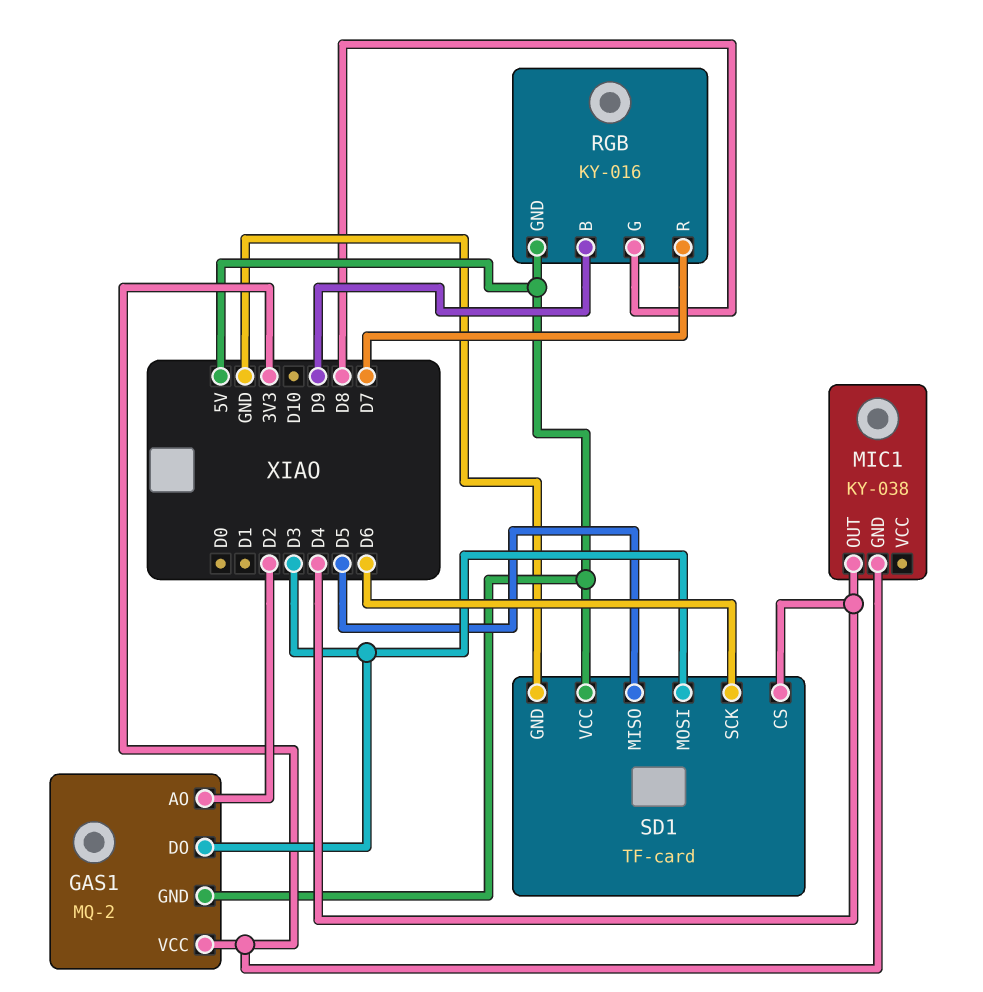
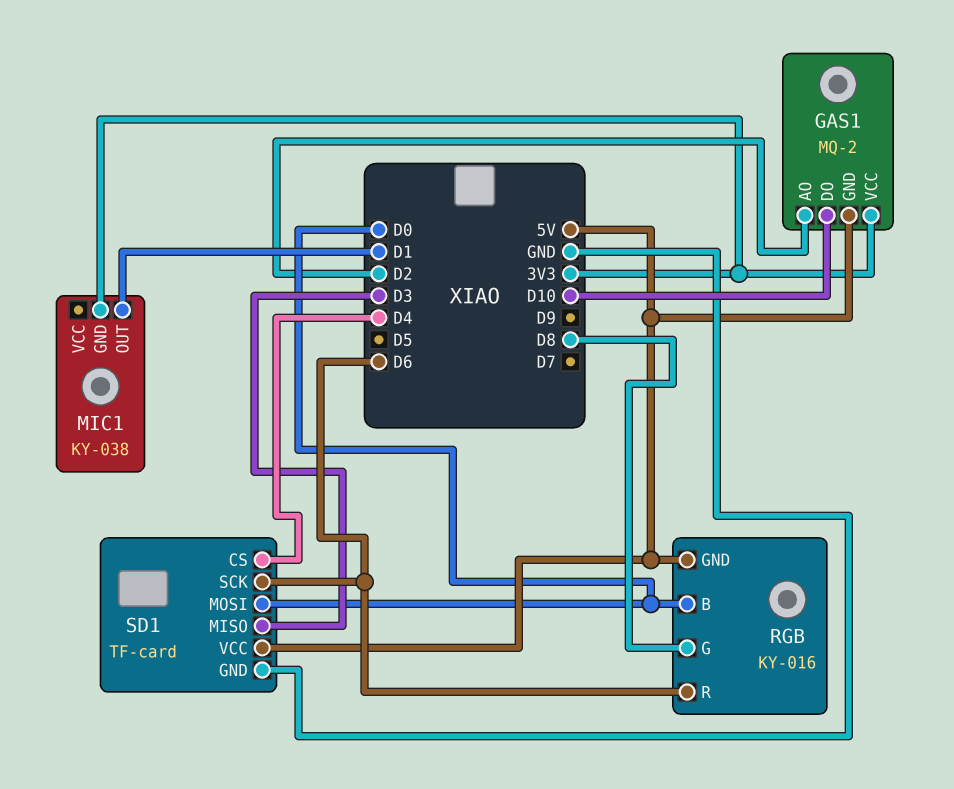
GAS1 pin DO: D3 -> D10
MIC1 pin OUT: D4 -> D1
RGB pin B: D9 -> D0
RGB pin R: D7 -> D6
SD1 pin MISO: D5 -> D3
SD1 pin MOSI: D3 -> D0

